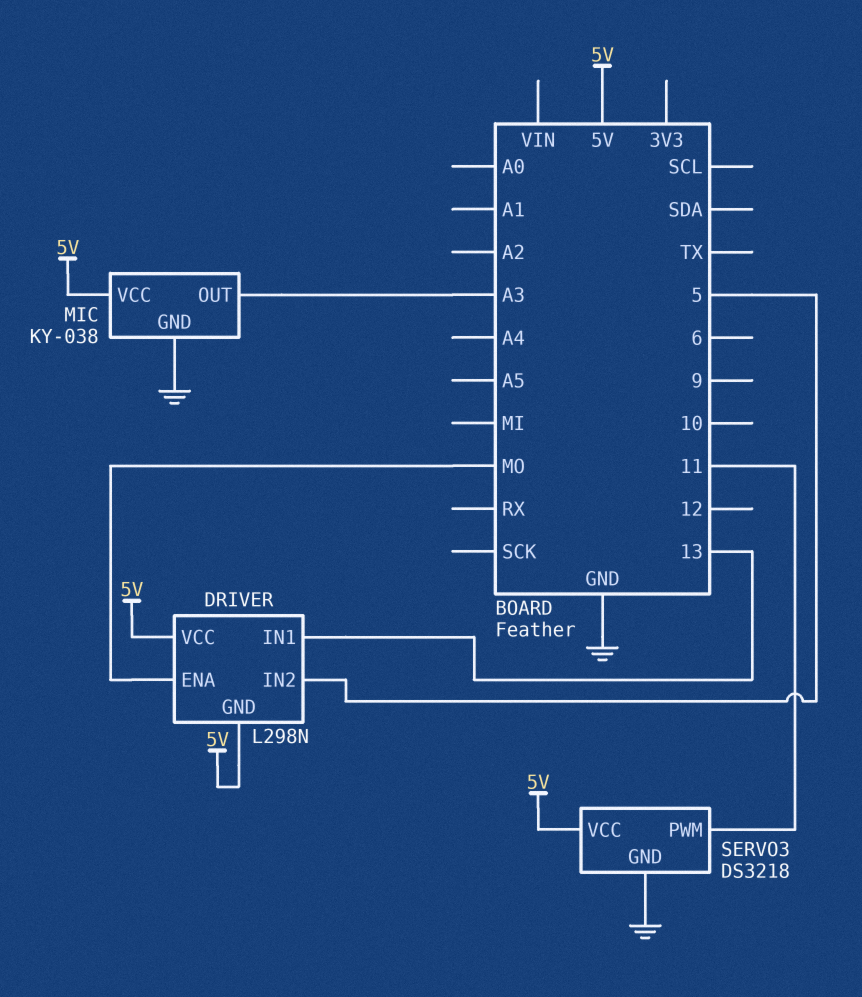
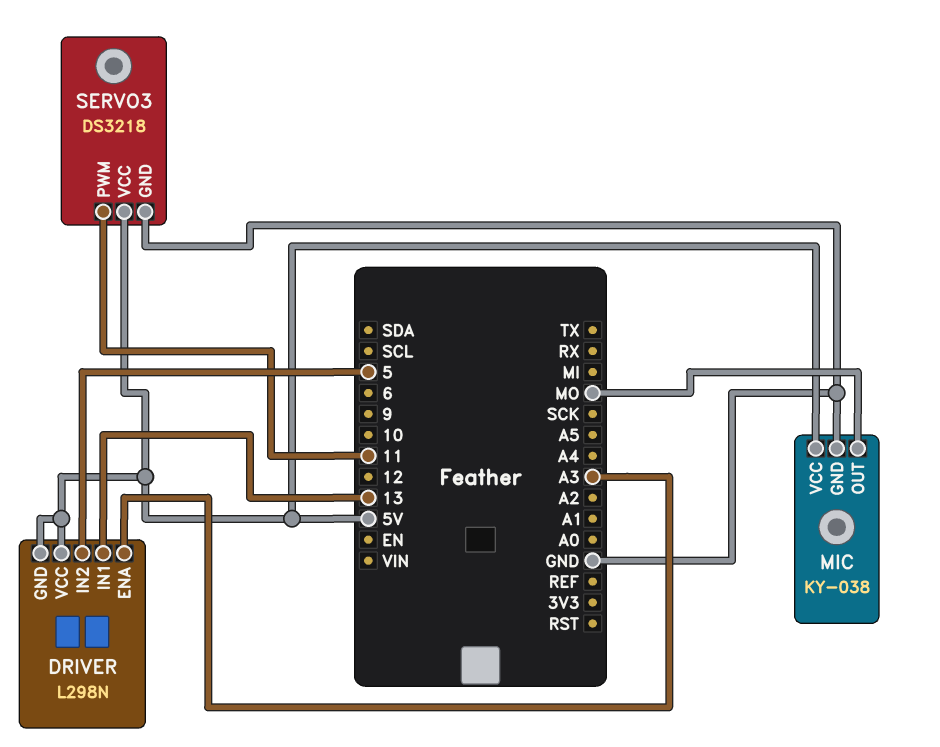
DRIVER pin ENA: MO -> A3
MIC pin OUT: A3 -> MO

